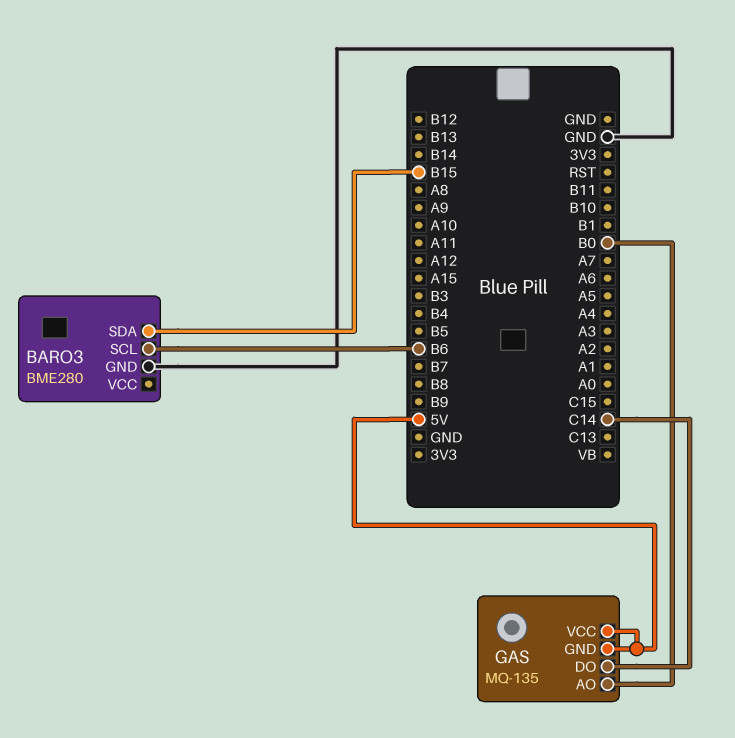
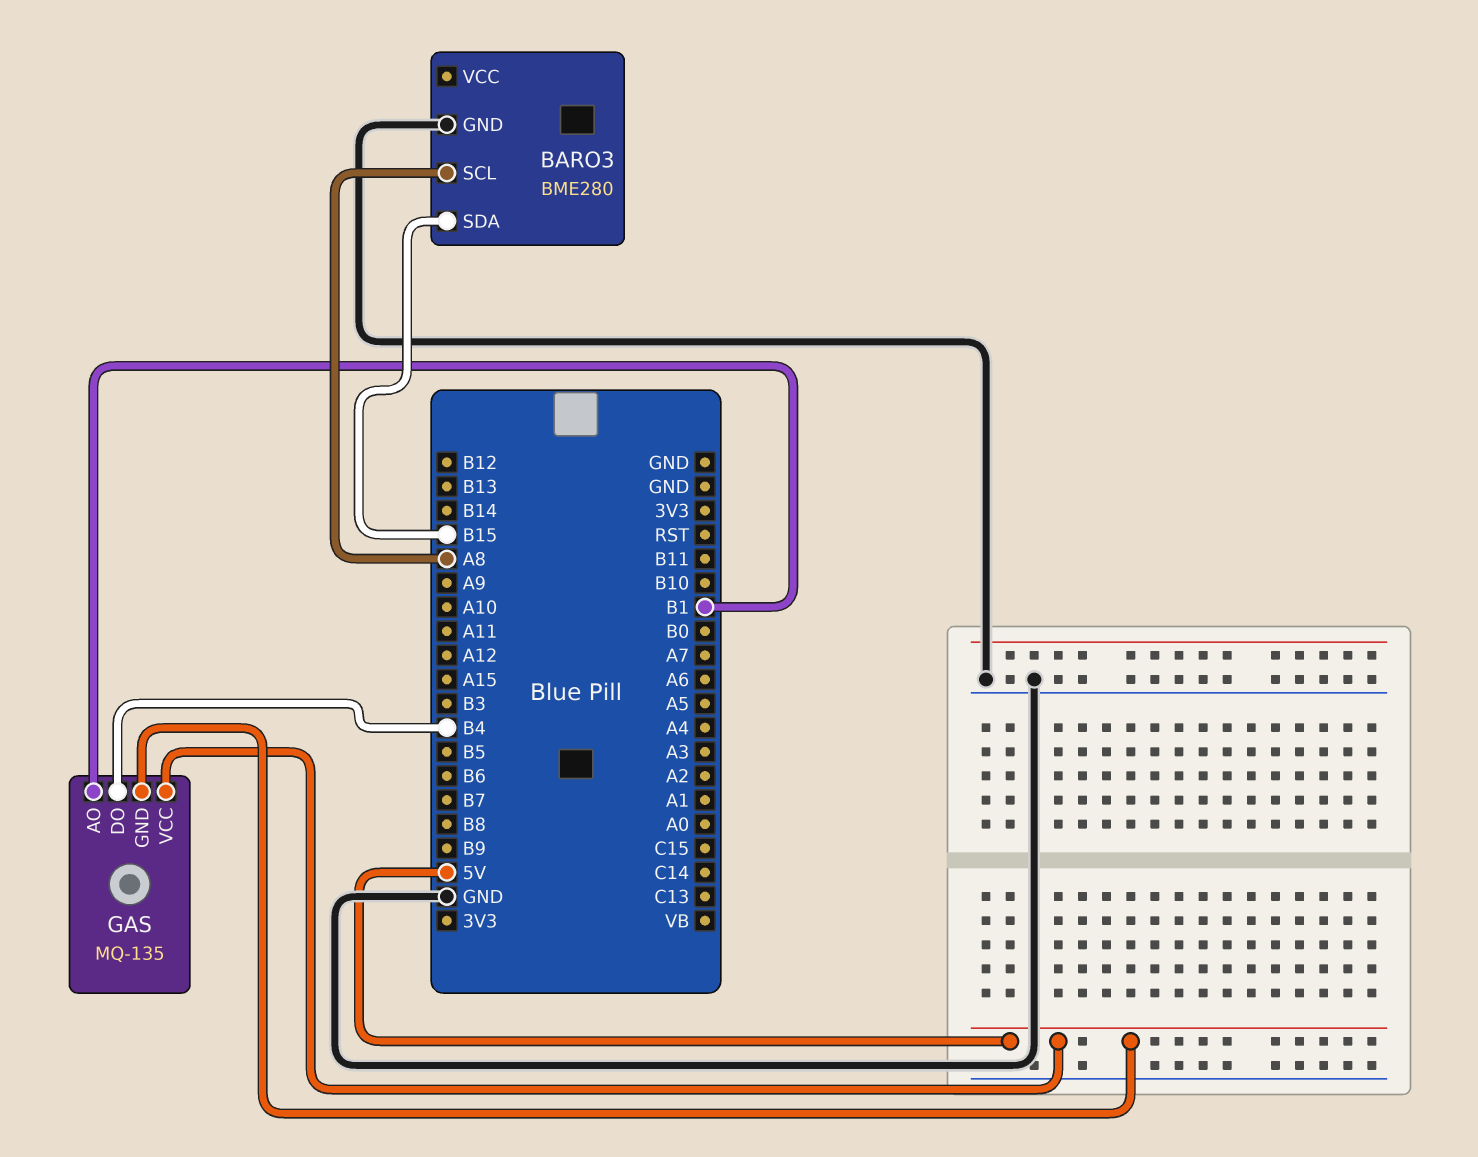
BARO3 pin SCL: B6 -> A8
GAS pin AO: B0 -> B1
GAS pin DO: C14 -> B4

